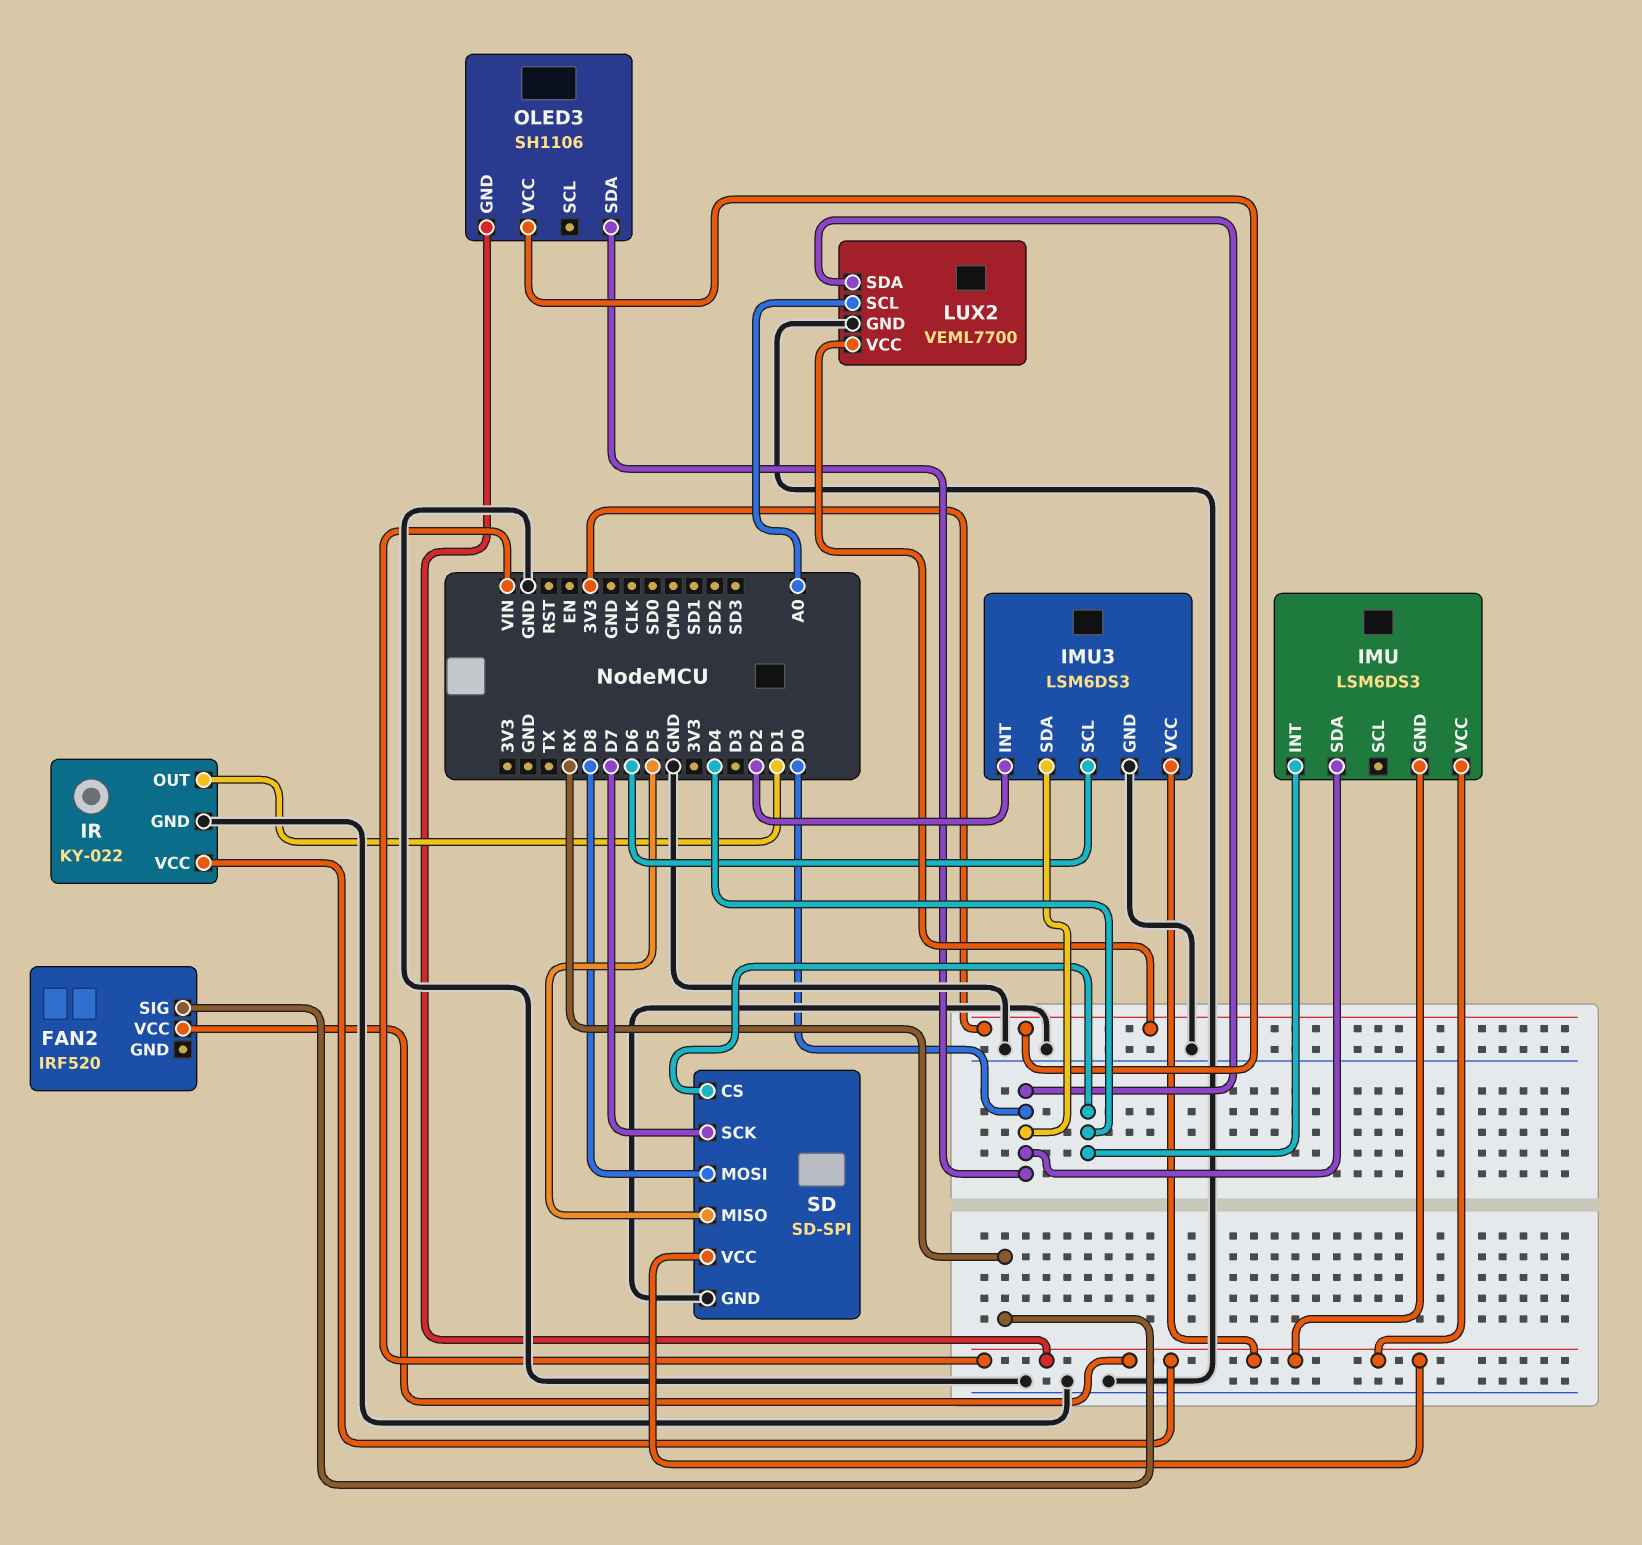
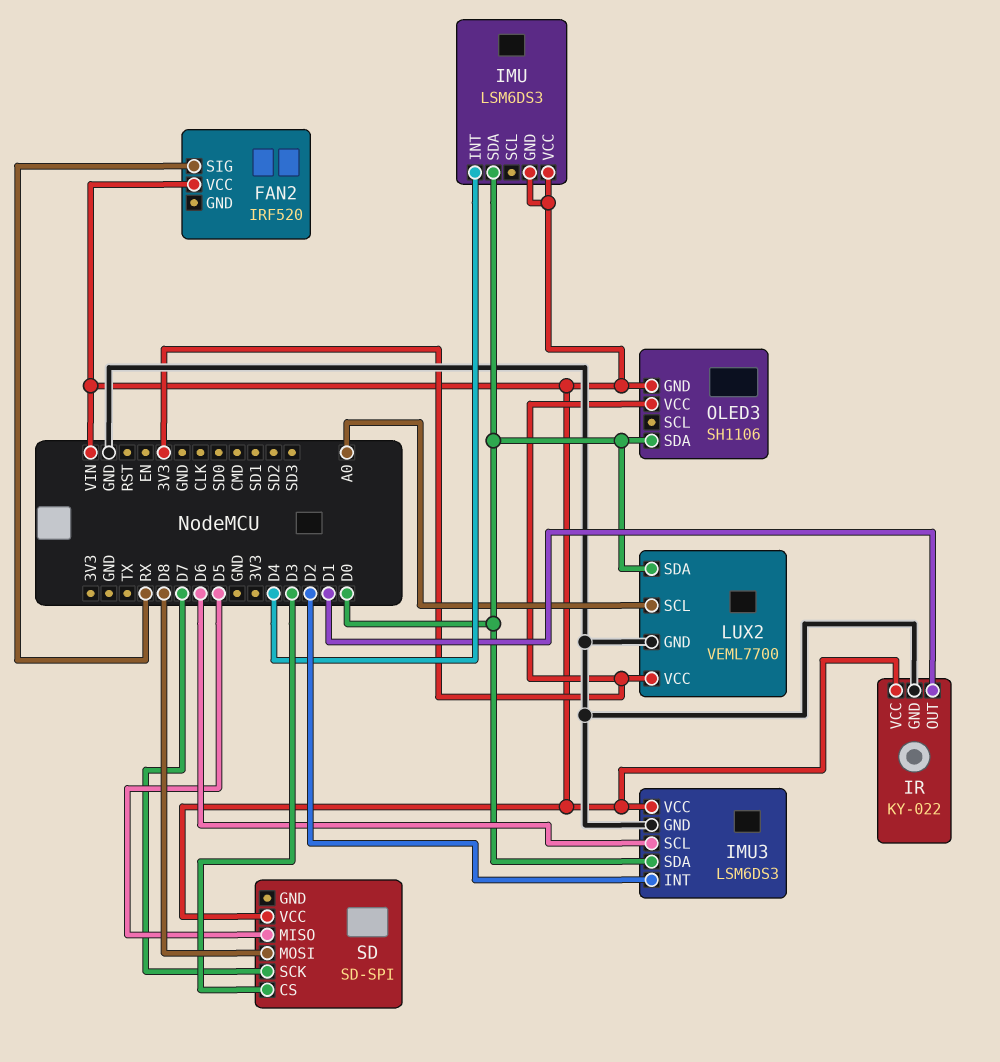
SD pin CS: D4 -> D3
SD pin GND: GND -> none

